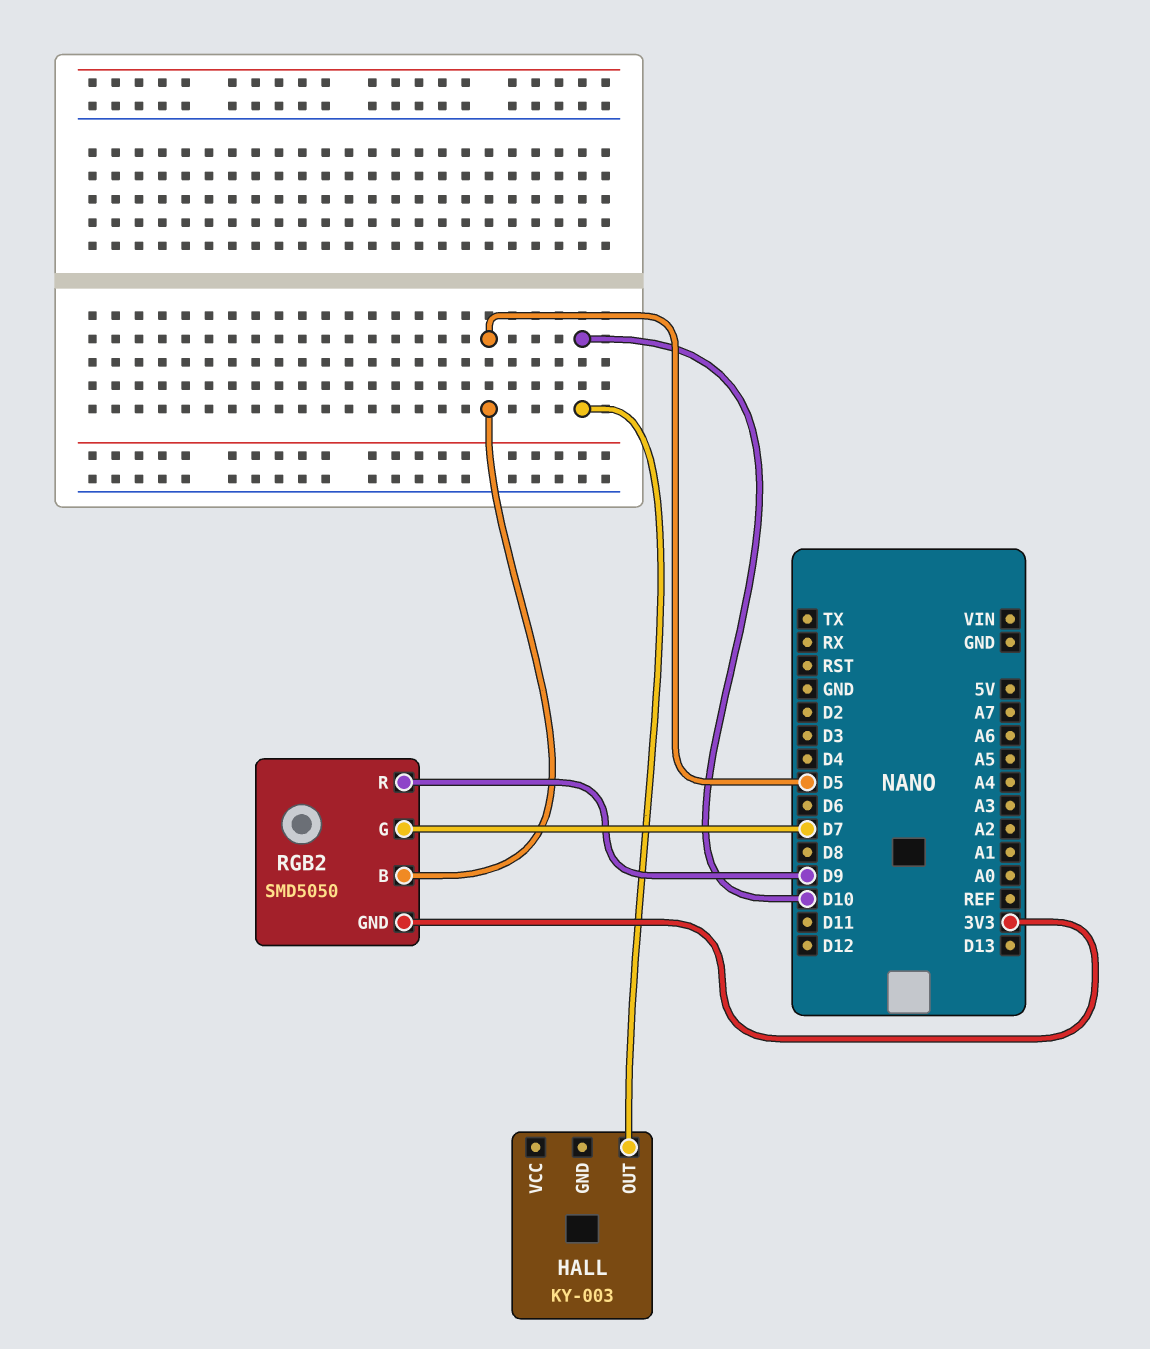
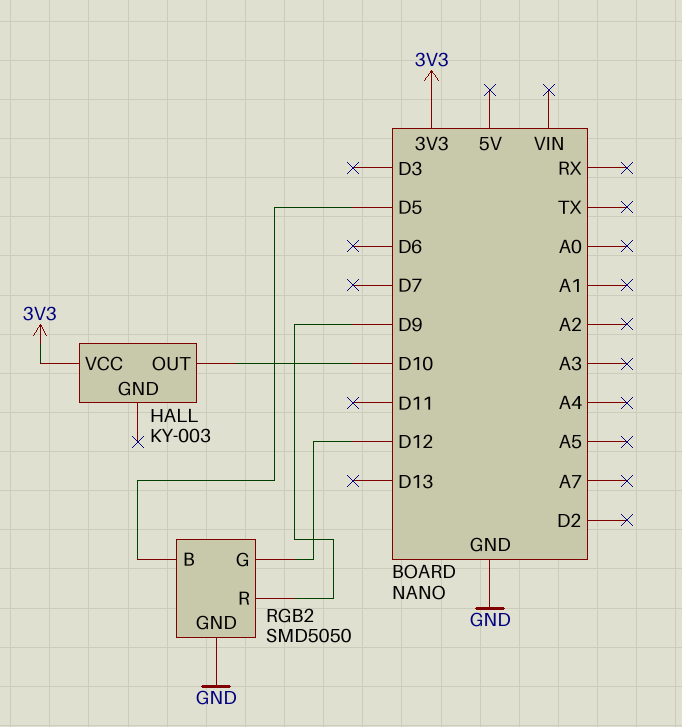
HALL pin VCC: none -> 3V3
RGB2 pin G: D7 -> D12
RGB2 pin GND: 3V3 -> GND

